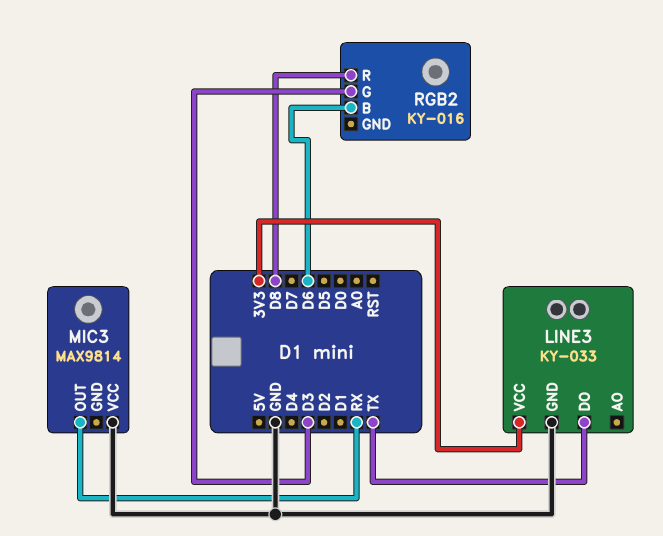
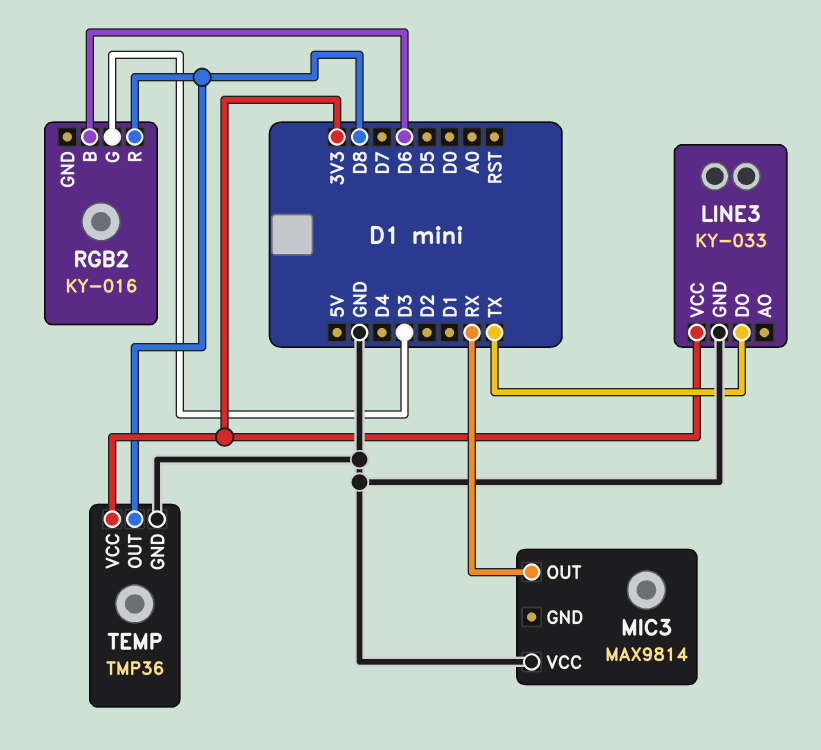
TEMP: none -> TMP36
TEMP pin GND: none -> GND
TEMP pin OUT: none -> D8
TEMP pin VCC: none -> 3V3

